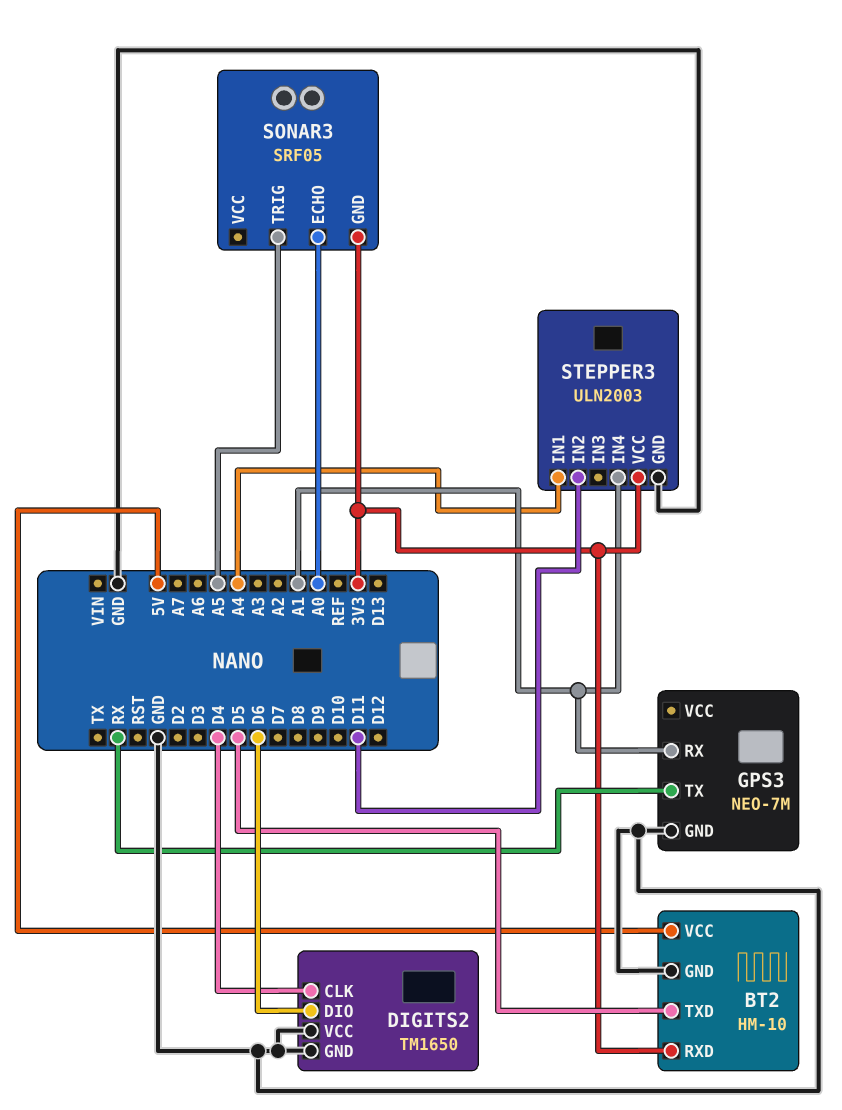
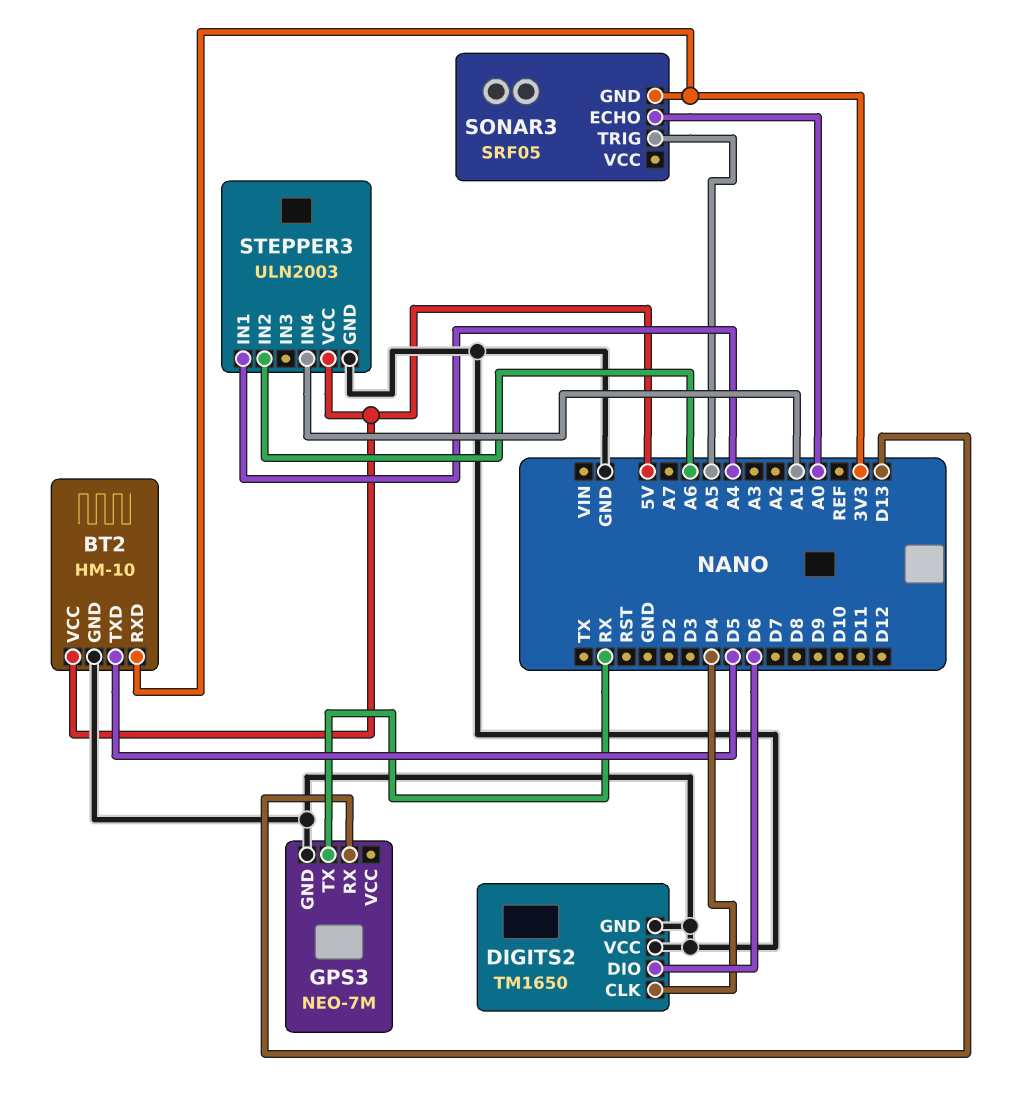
GPS3 pin RX: A1 -> D13
STEPPER3 pin IN2: D11 -> A6
STEPPER3 pin VCC: 3V3 -> 5V

